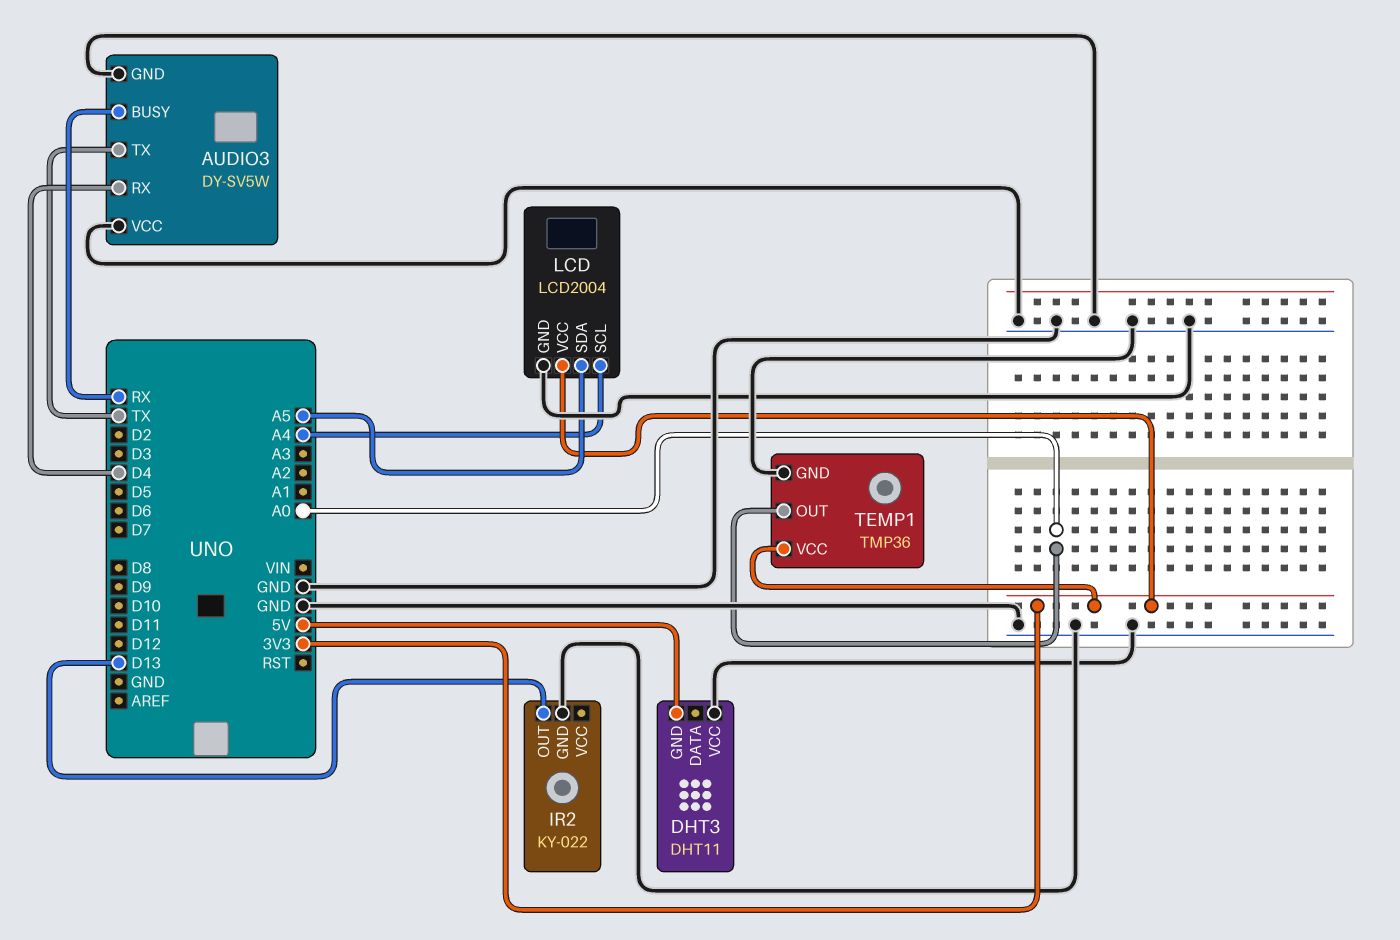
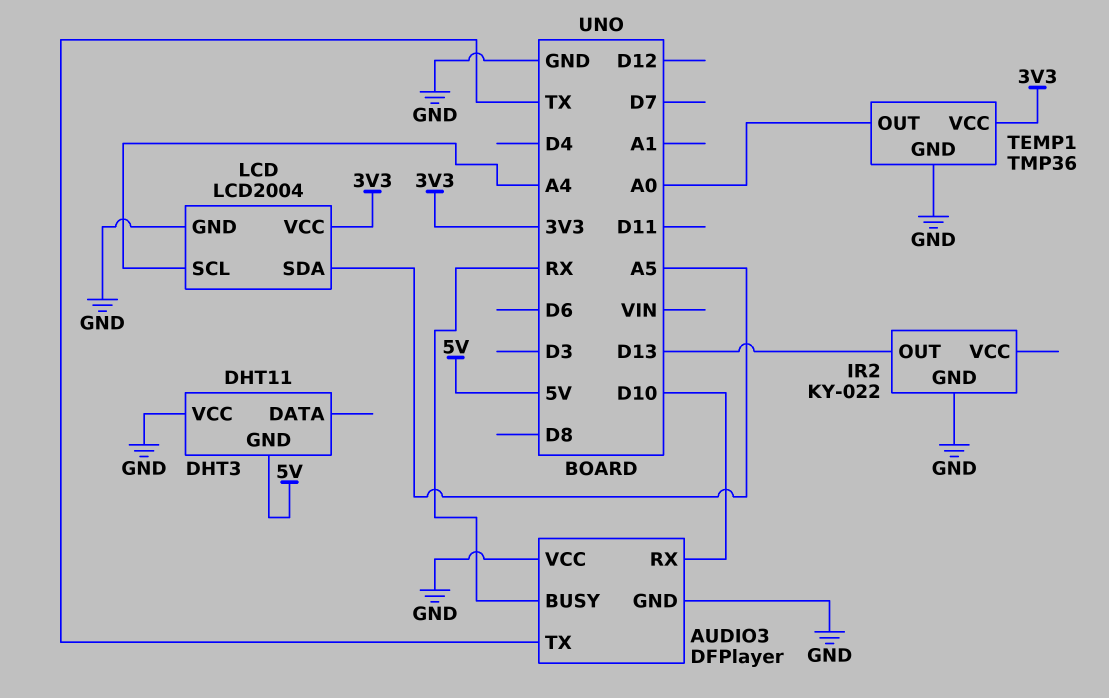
AUDIO3: DY-SV5W -> DFPlayer
AUDIO3 pin RX: D4 -> D10

